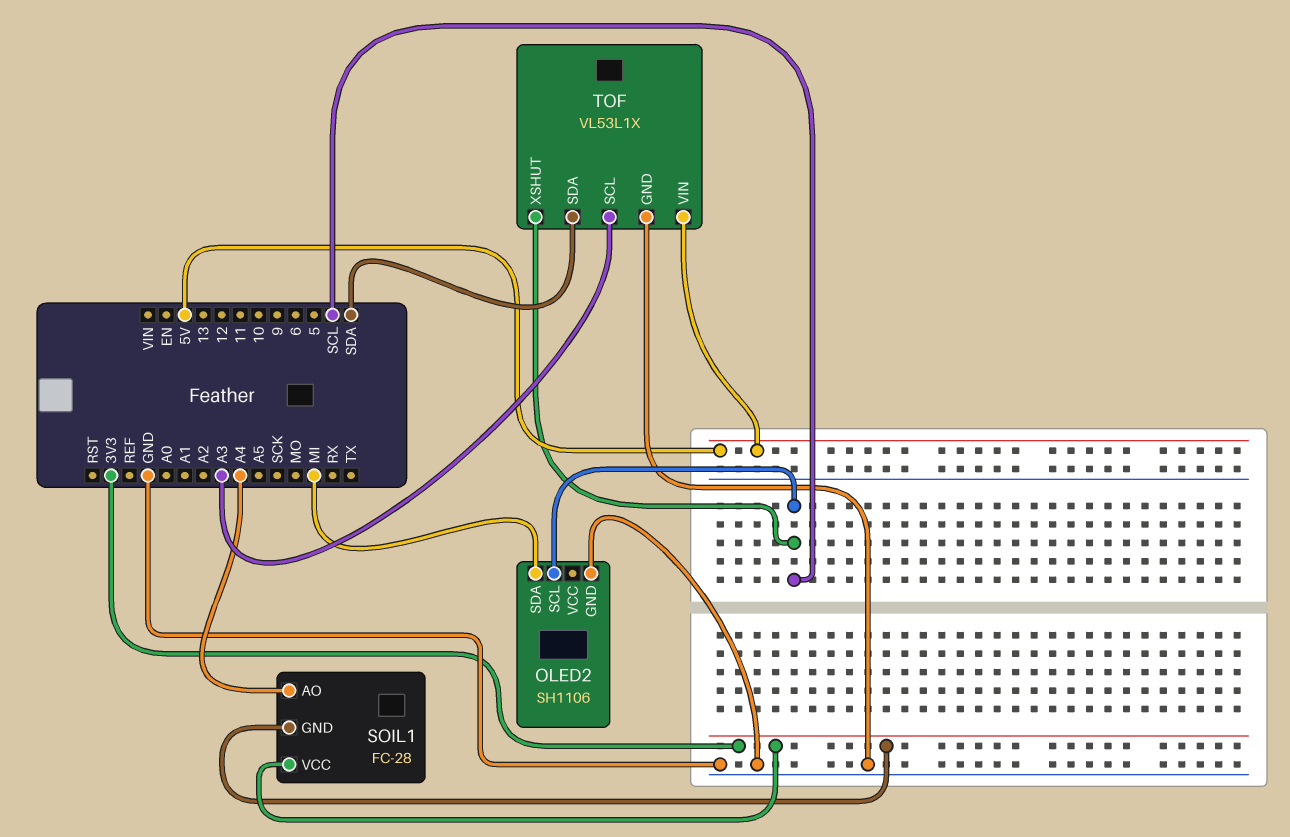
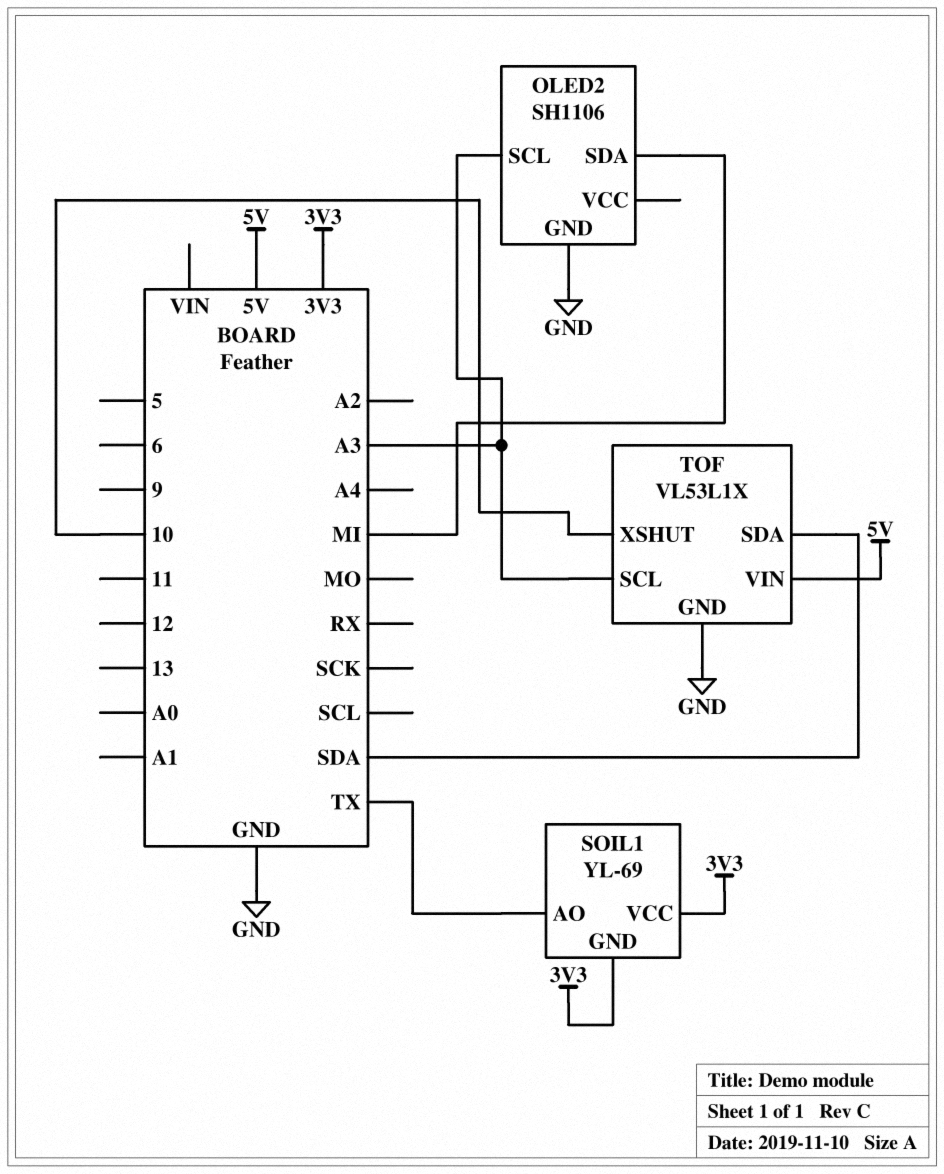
OLED2 pin SCL: SCL -> A3
SOIL1: FC-28 -> YL-69
SOIL1 pin AO: A4 -> TX
TOF pin XSHUT: SCL -> 10

